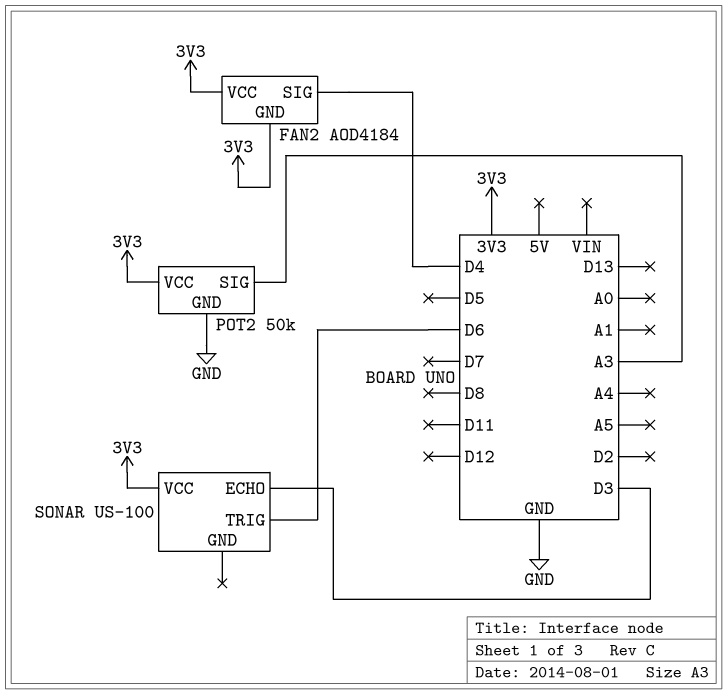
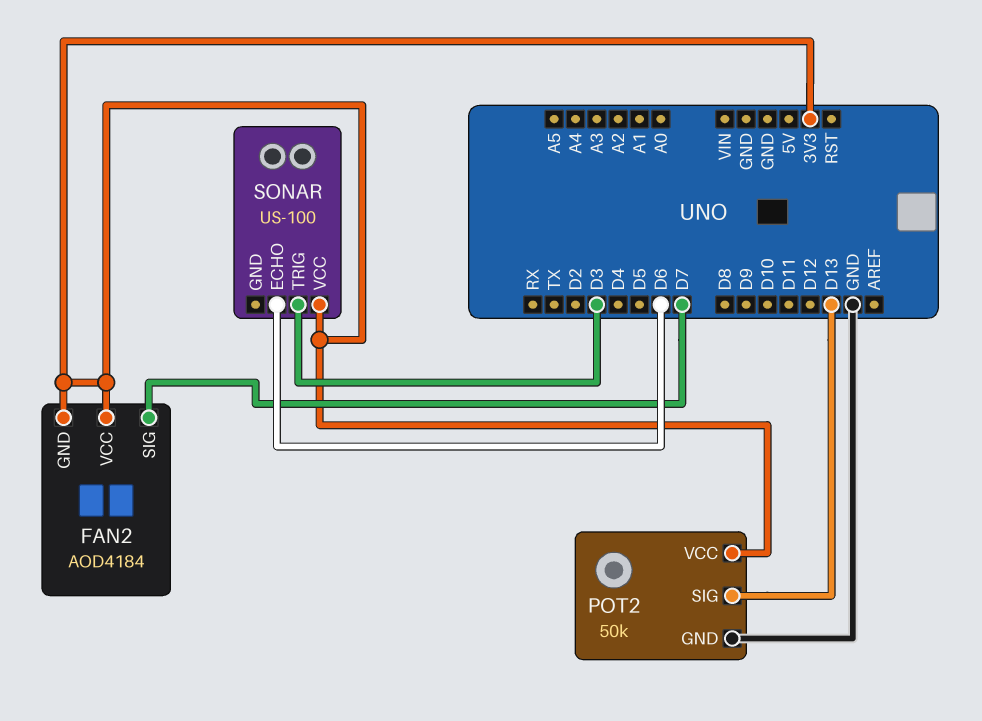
FAN2 pin SIG: D4 -> D7
POT2 pin SIG: A3 -> D13
SONAR pin ECHO: D3 -> D6
SONAR pin TRIG: D6 -> D3

